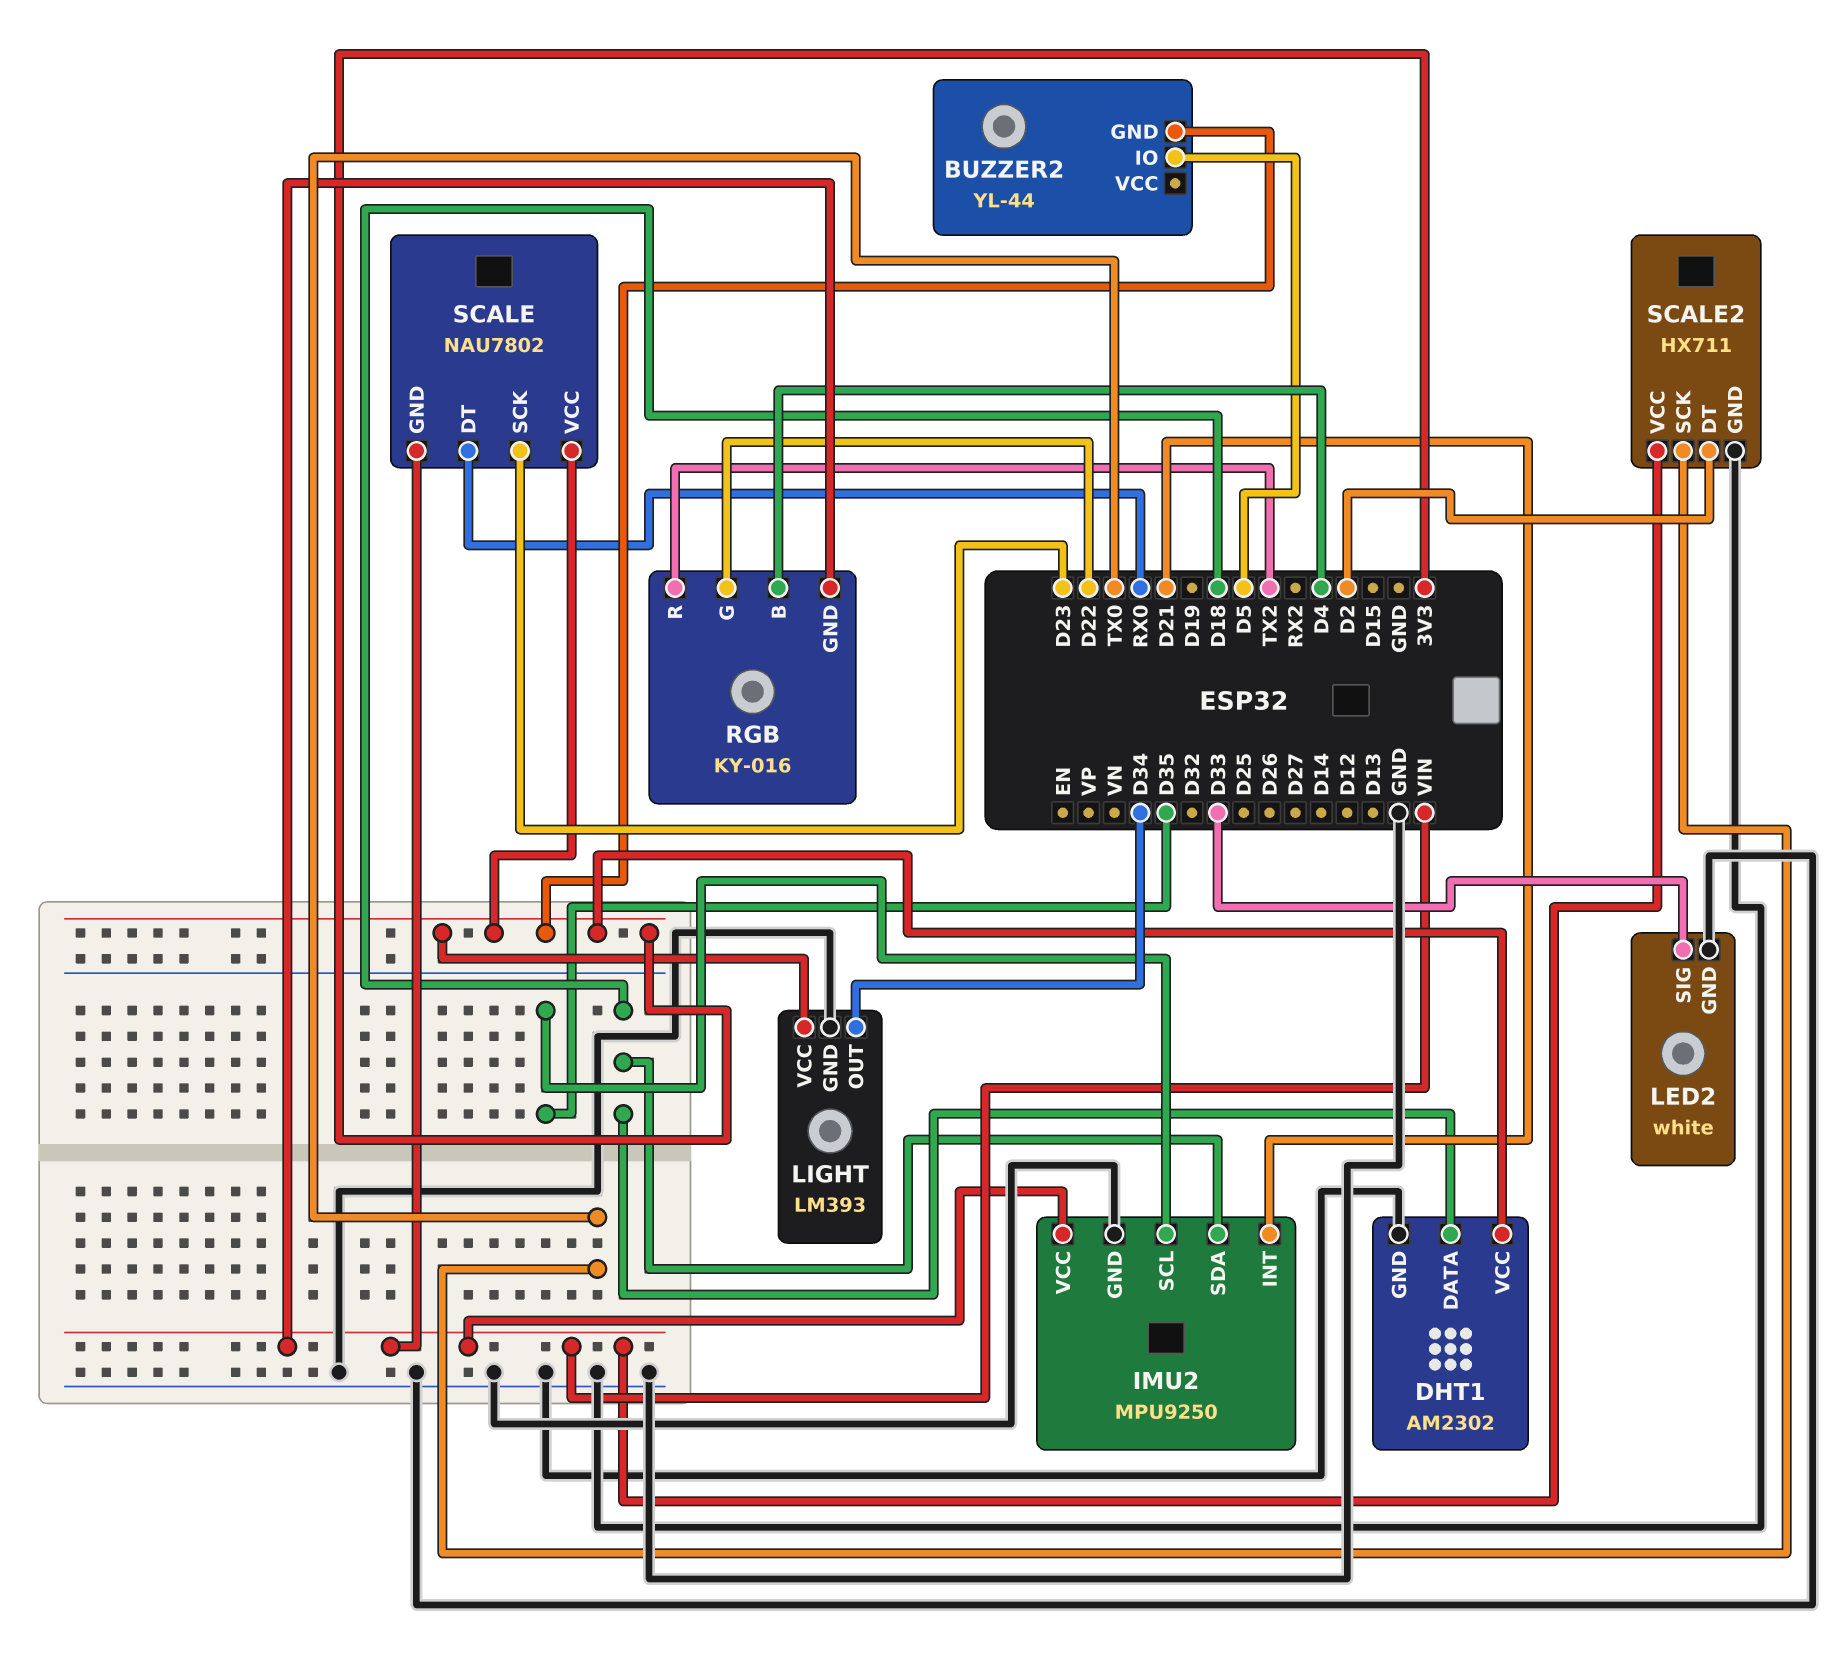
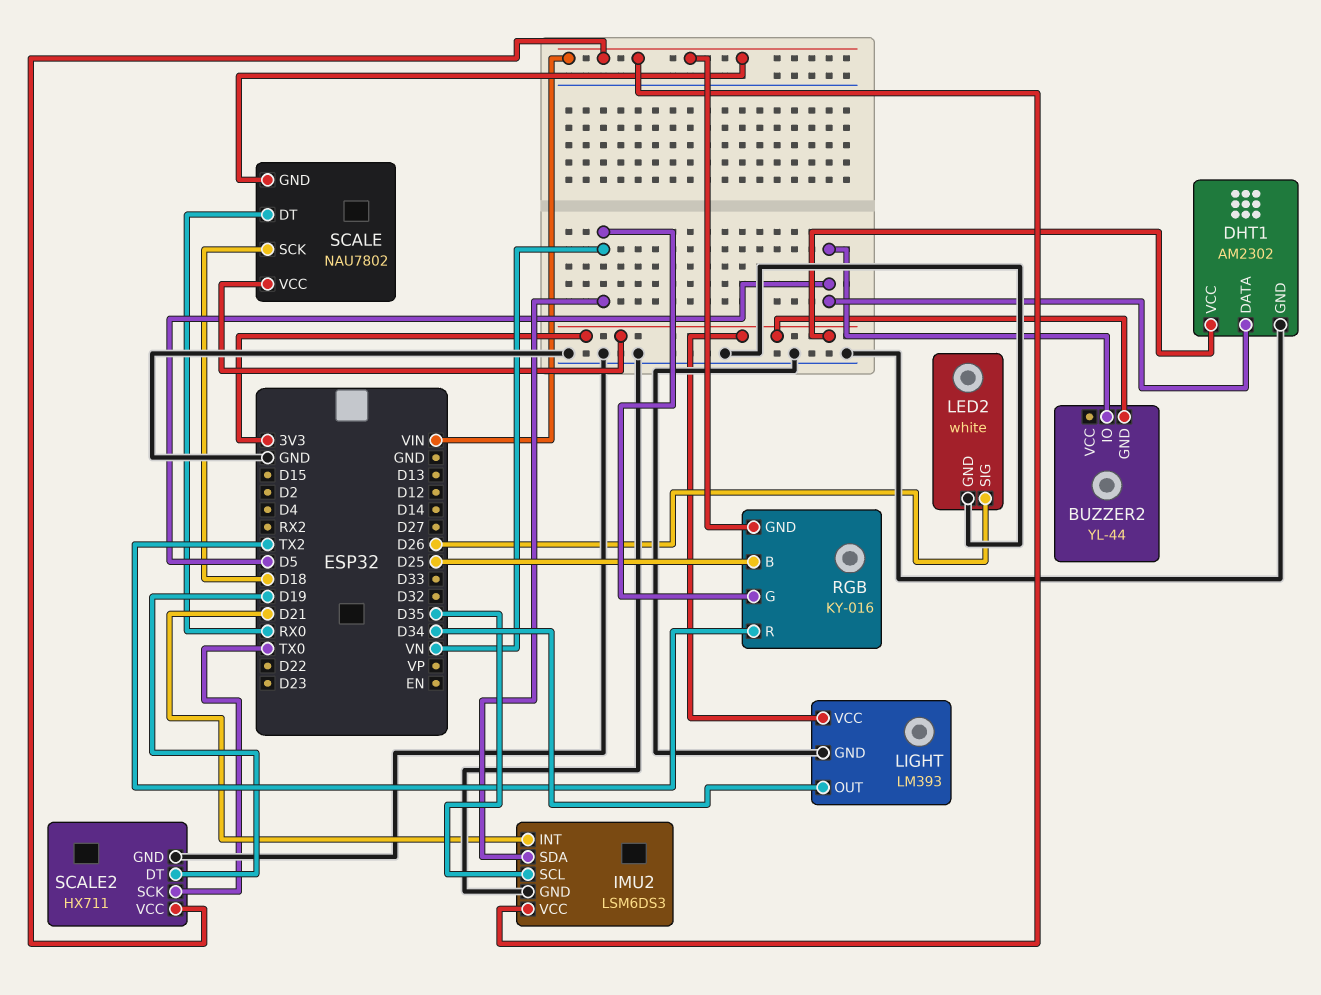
DHT1 pin DATA: D18 -> D5
IMU2: MPU9250 -> LSM6DS3
IMU2 pin SDA: D18 -> VN
LED2 pin SIG: D33 -> D26
RGB pin B: D4 -> D25
RGB pin G: D22 -> VN
SCALE pin SCK: D23 -> D18
SCALE2 pin DT: D2 -> D19

